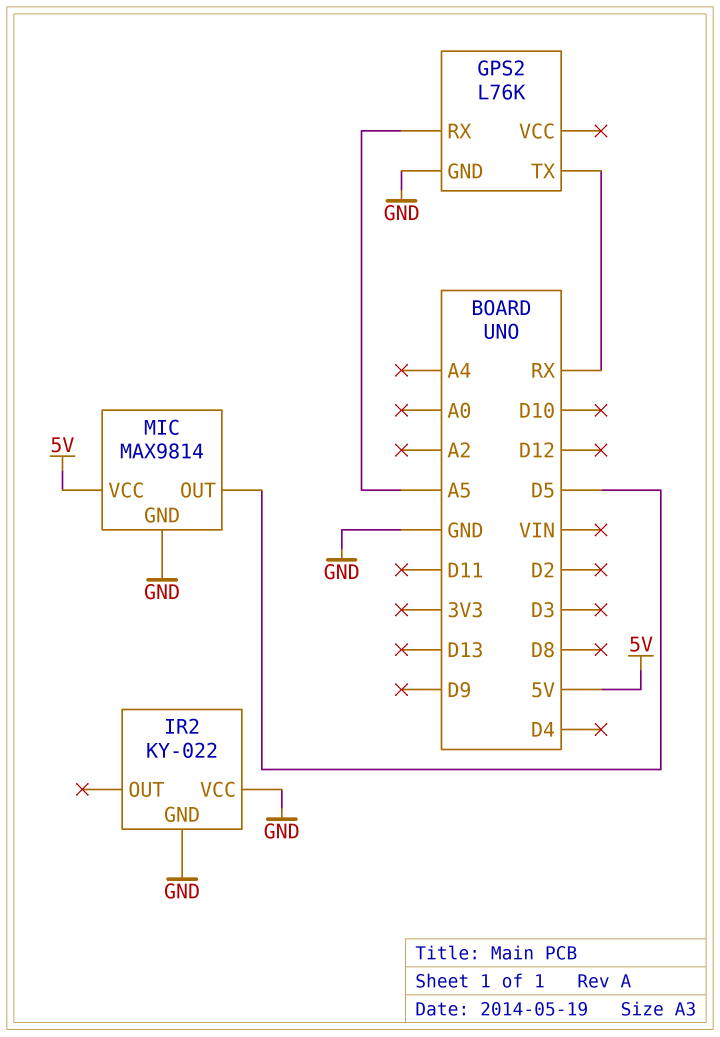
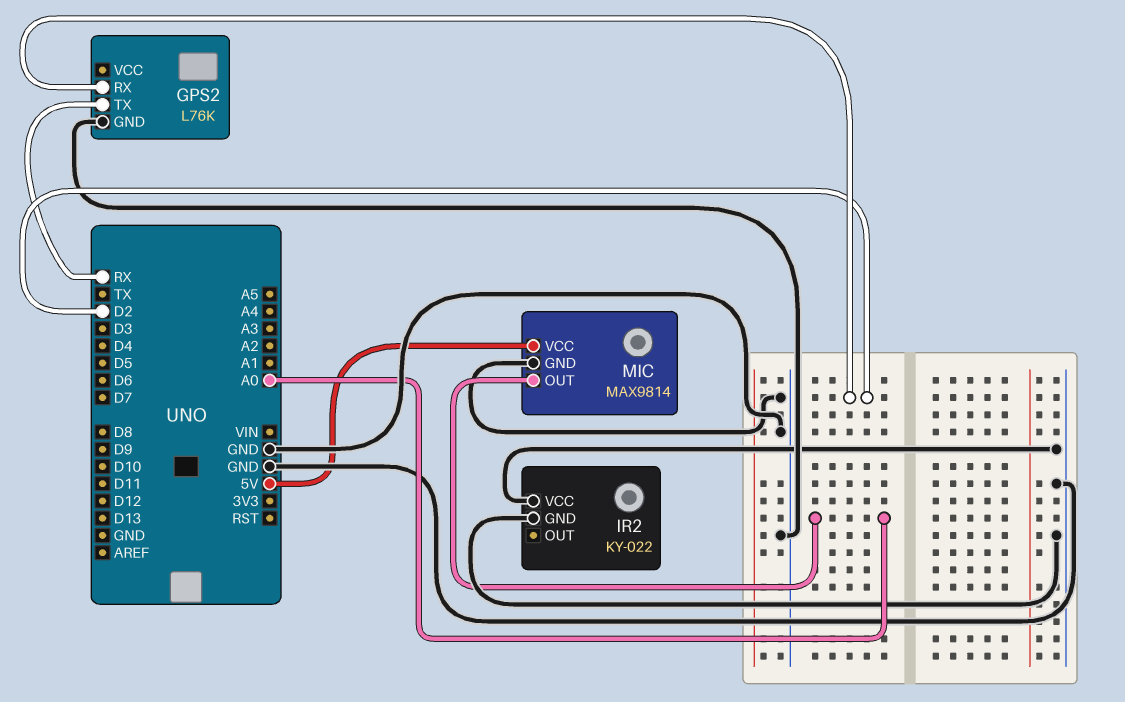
GPS2 pin RX: A5 -> D2
MIC pin OUT: D5 -> A0

